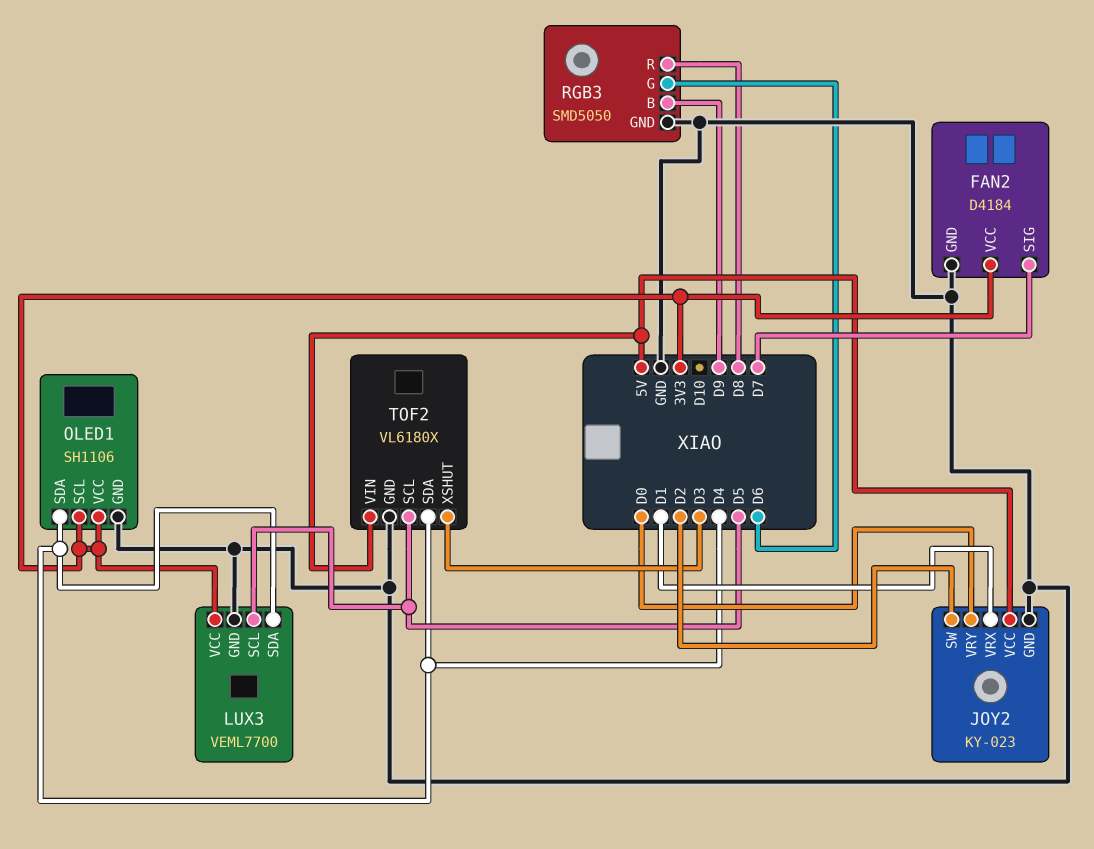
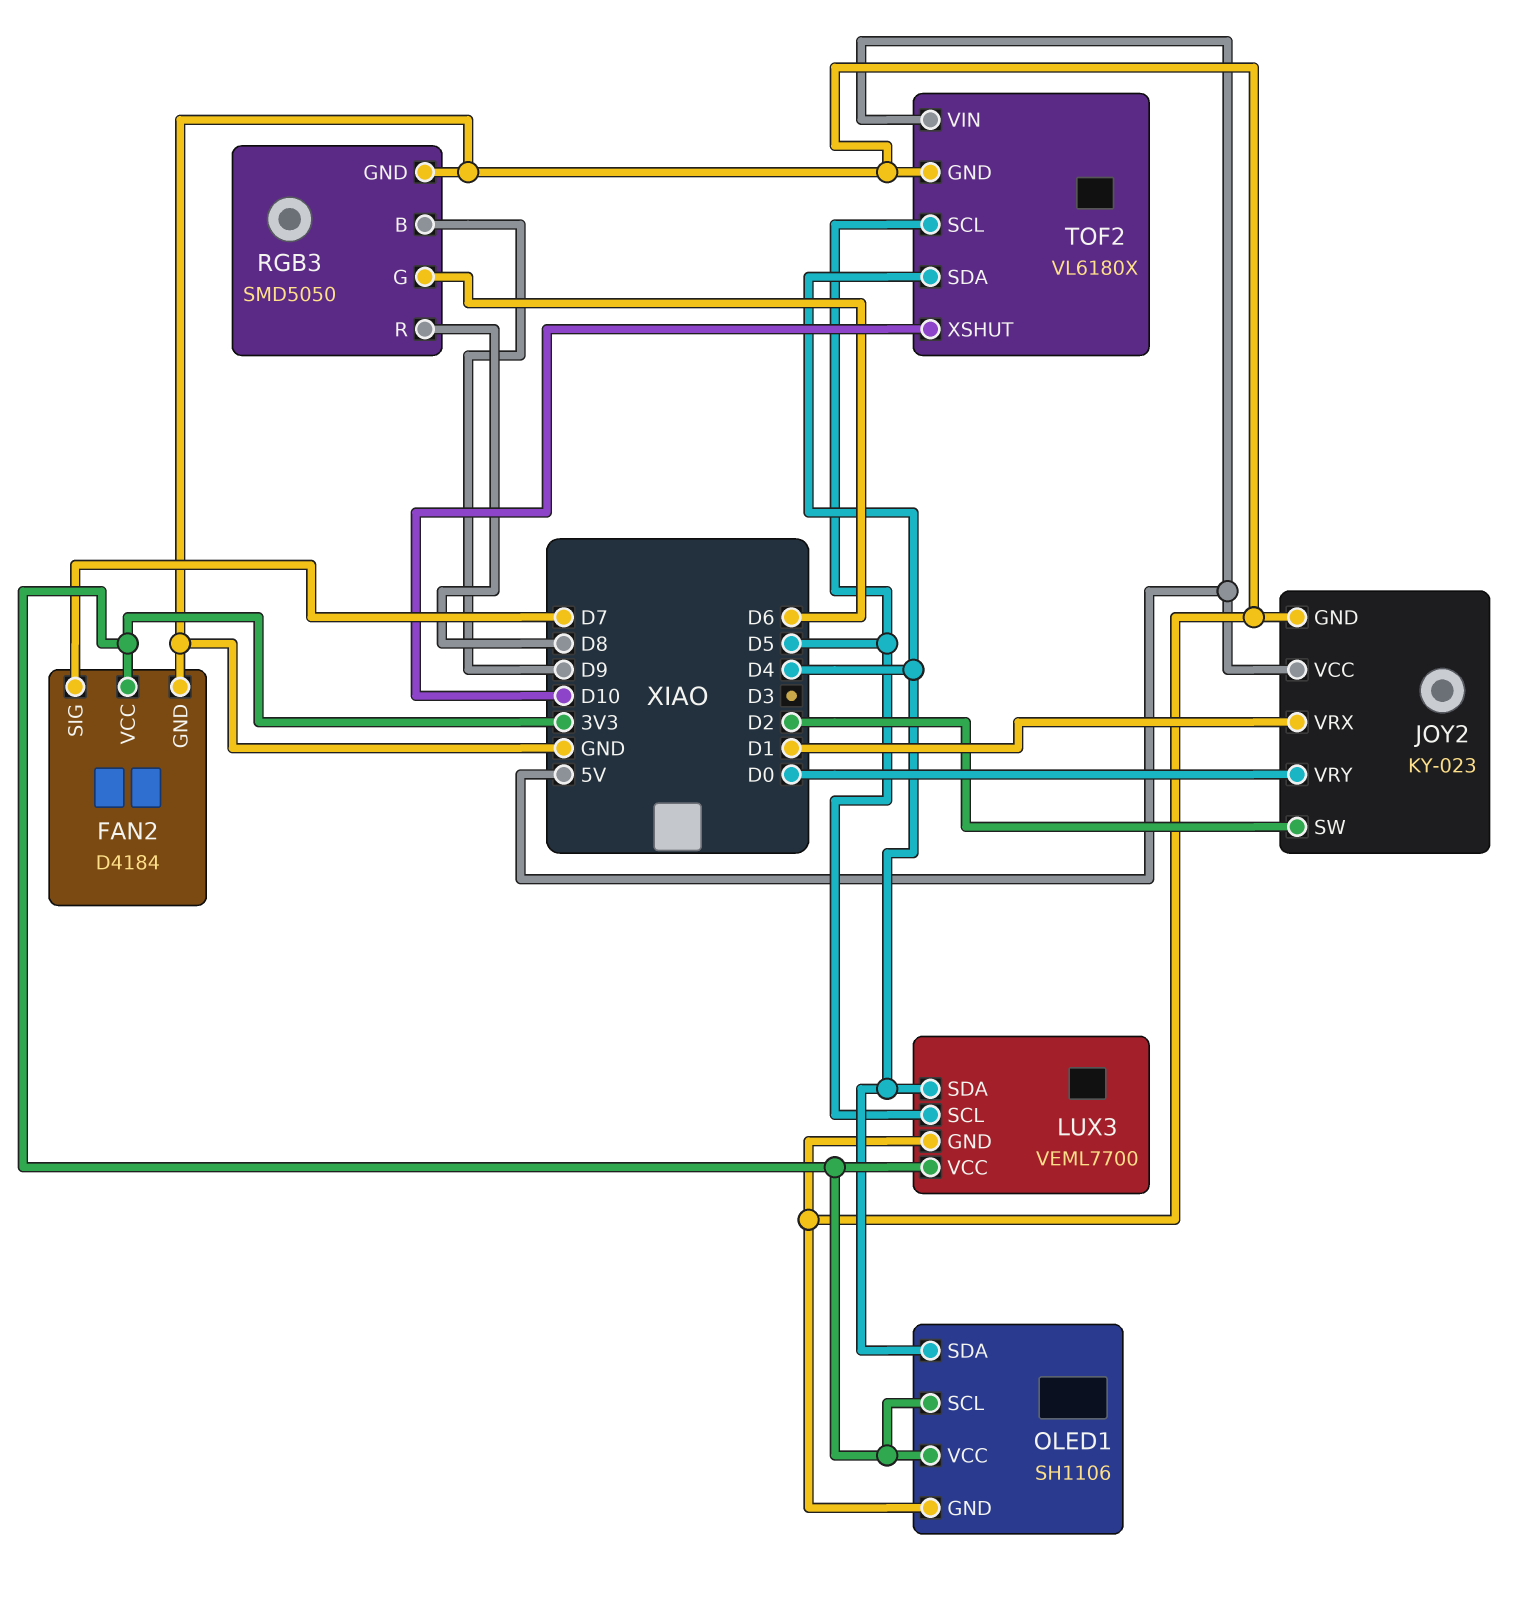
TOF2 pin XSHUT: D3 -> D10

